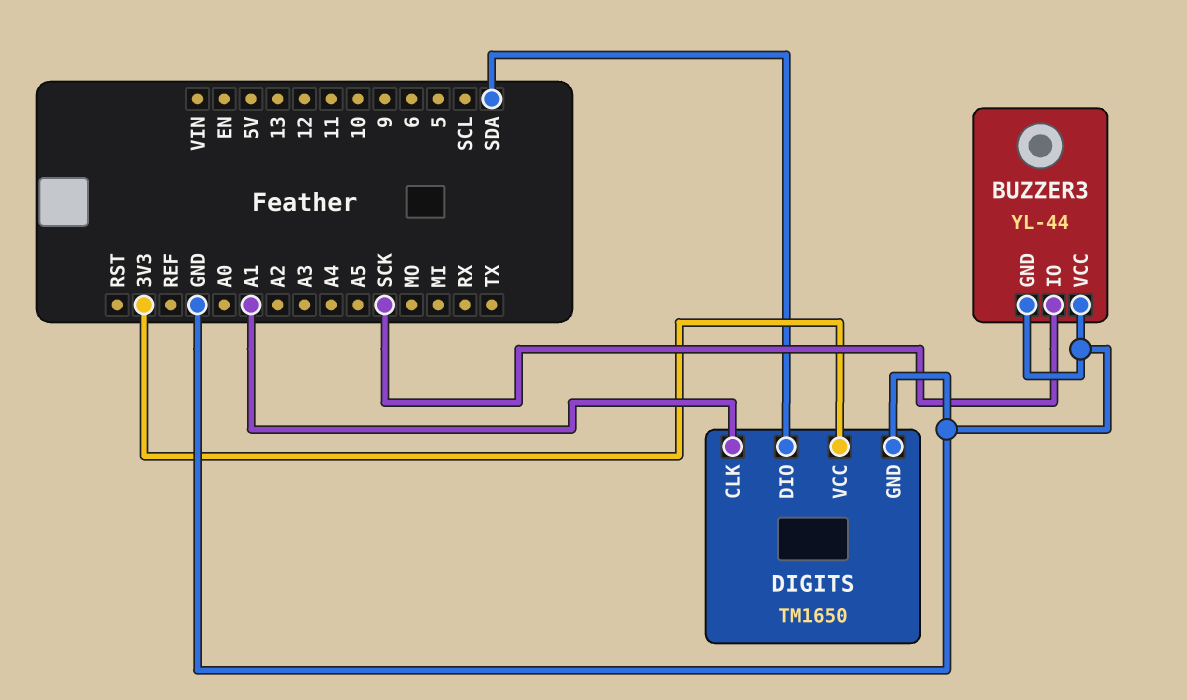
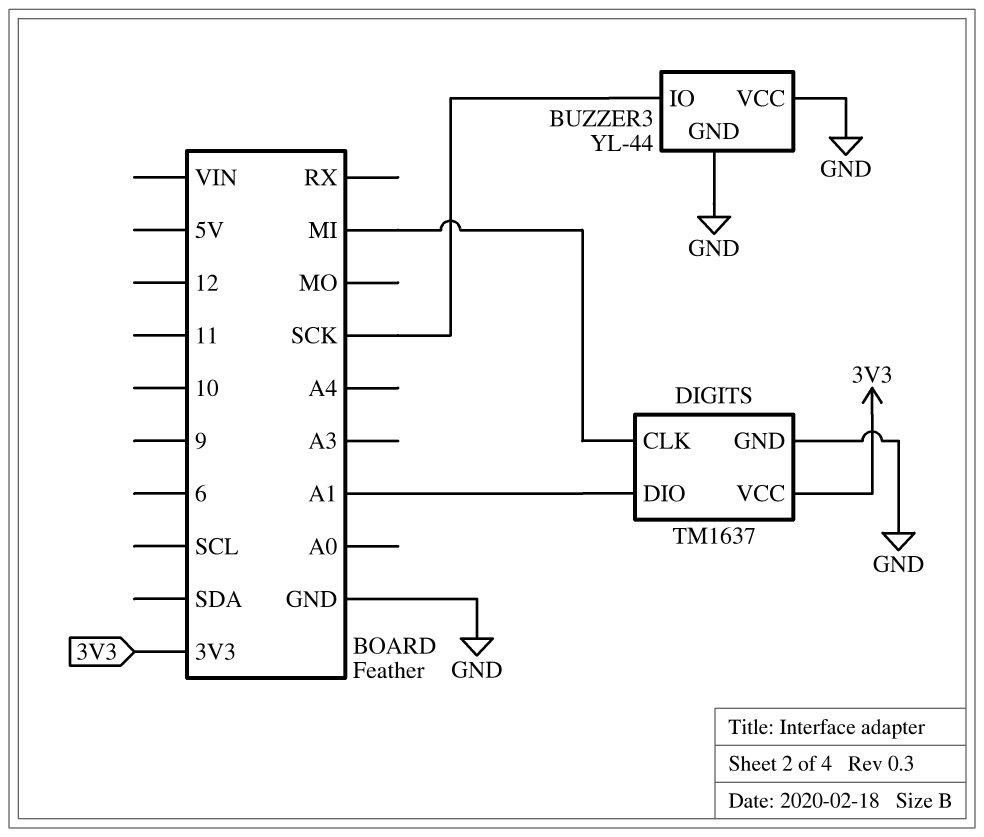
DIGITS: TM1650 -> TM1637
DIGITS pin CLK: A1 -> MI
DIGITS pin DIO: SDA -> A1

